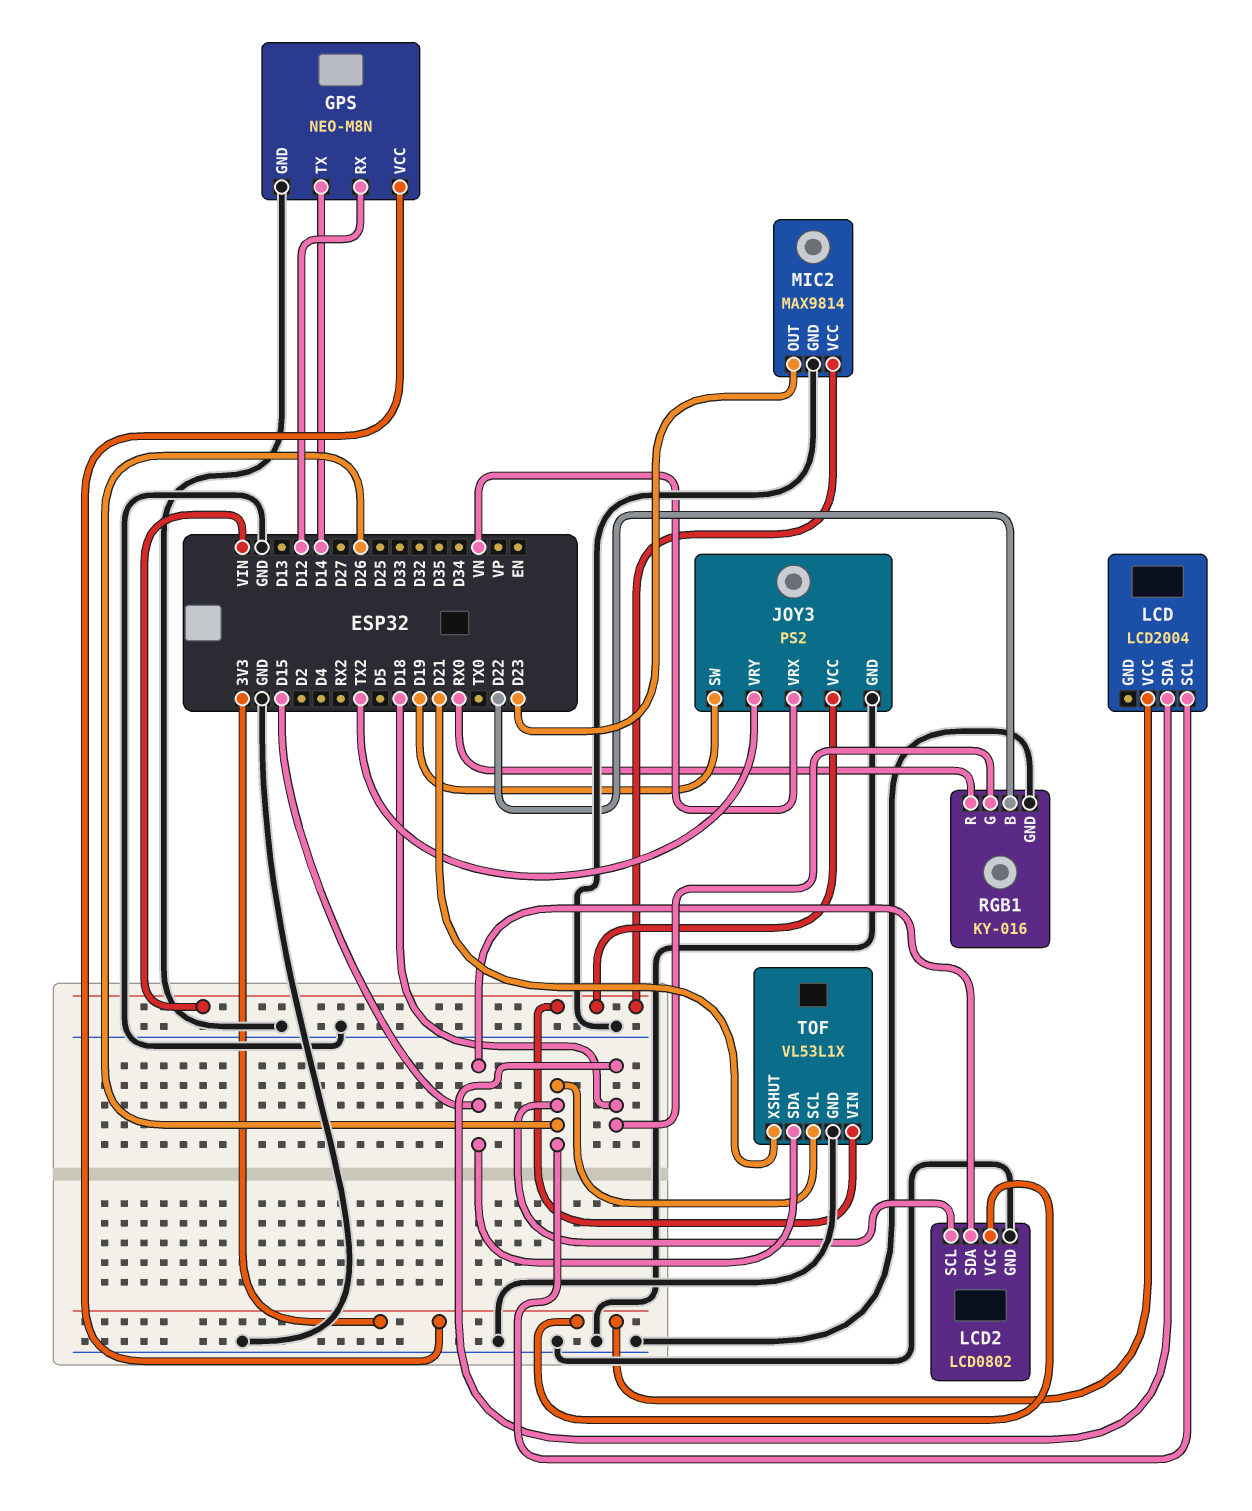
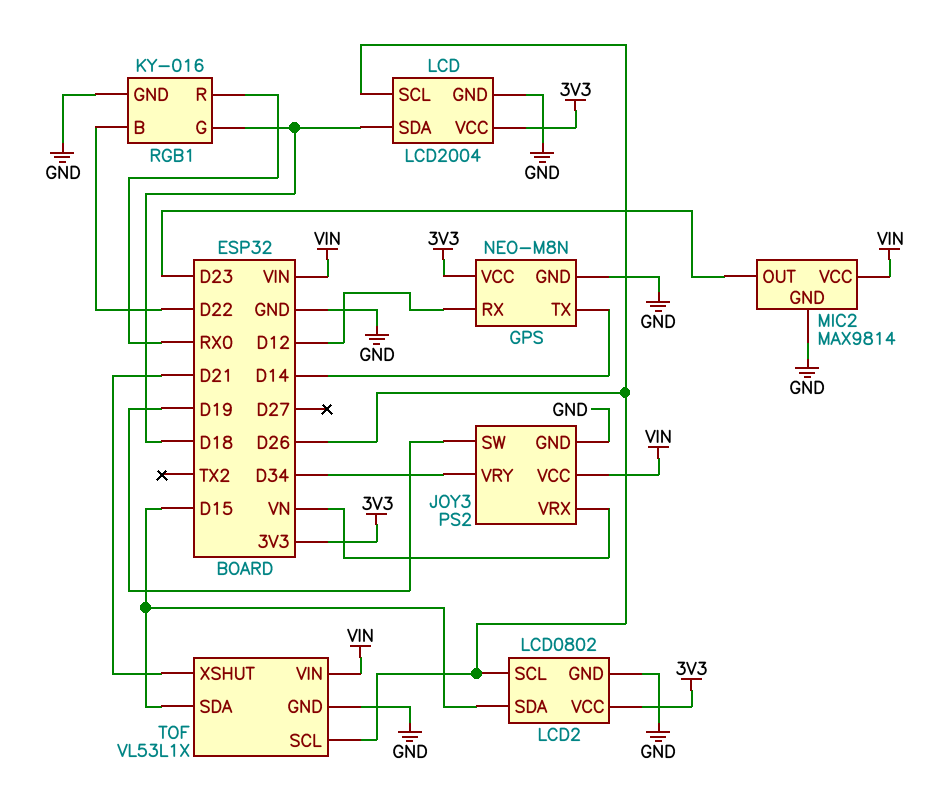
JOY3 pin VRY: TX2 -> D34
LCD pin GND: none -> GND

